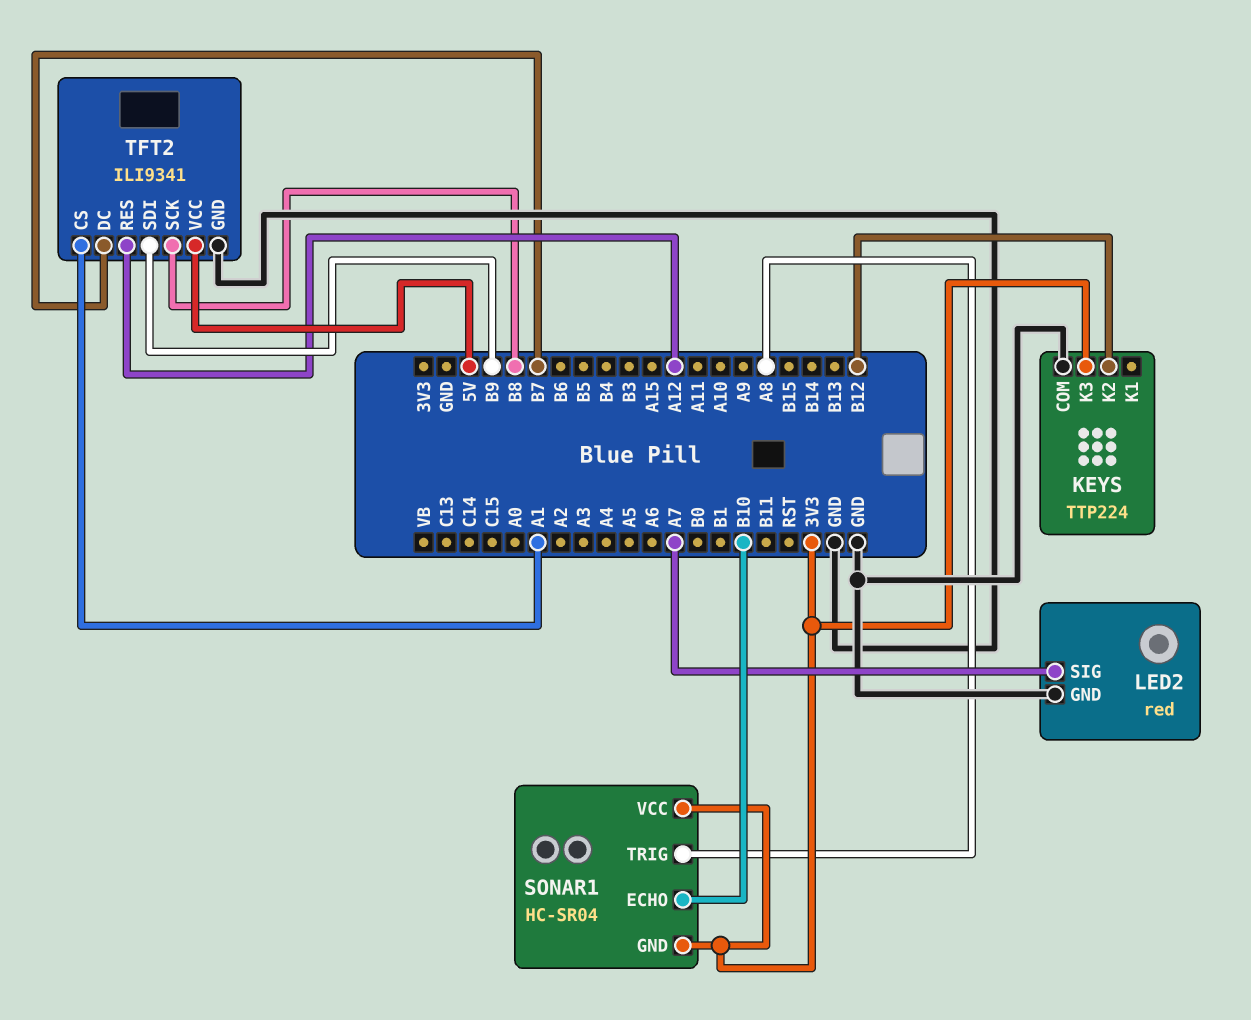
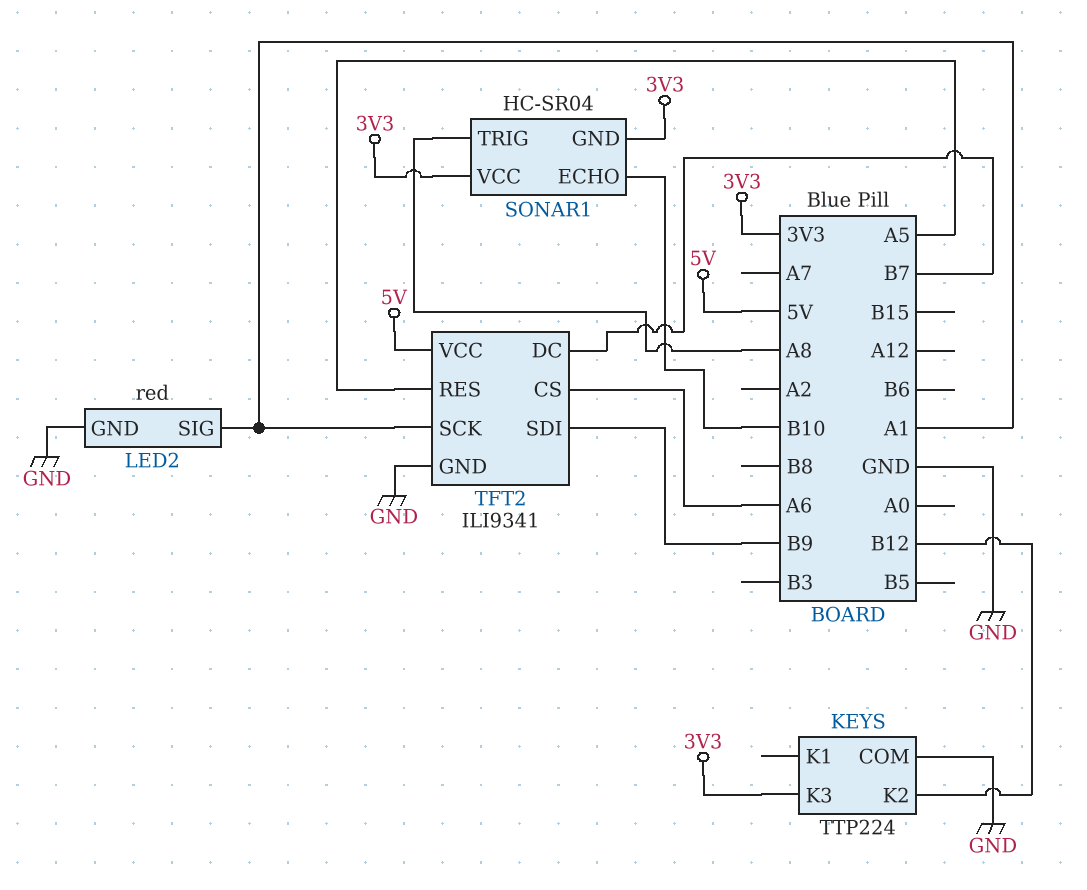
LED2 pin SIG: A7 -> A1
TFT2 pin CS: A1 -> A6
TFT2 pin RES: A12 -> A5
TFT2 pin SCK: B8 -> A1

